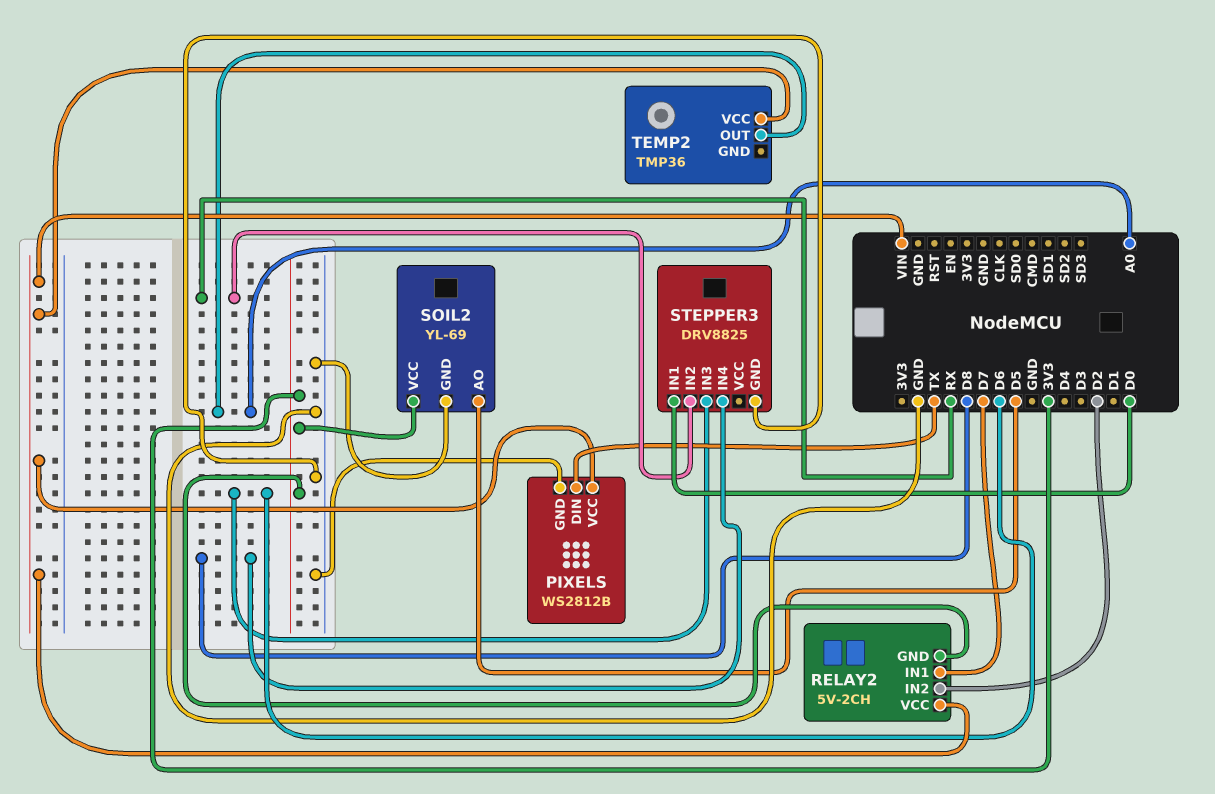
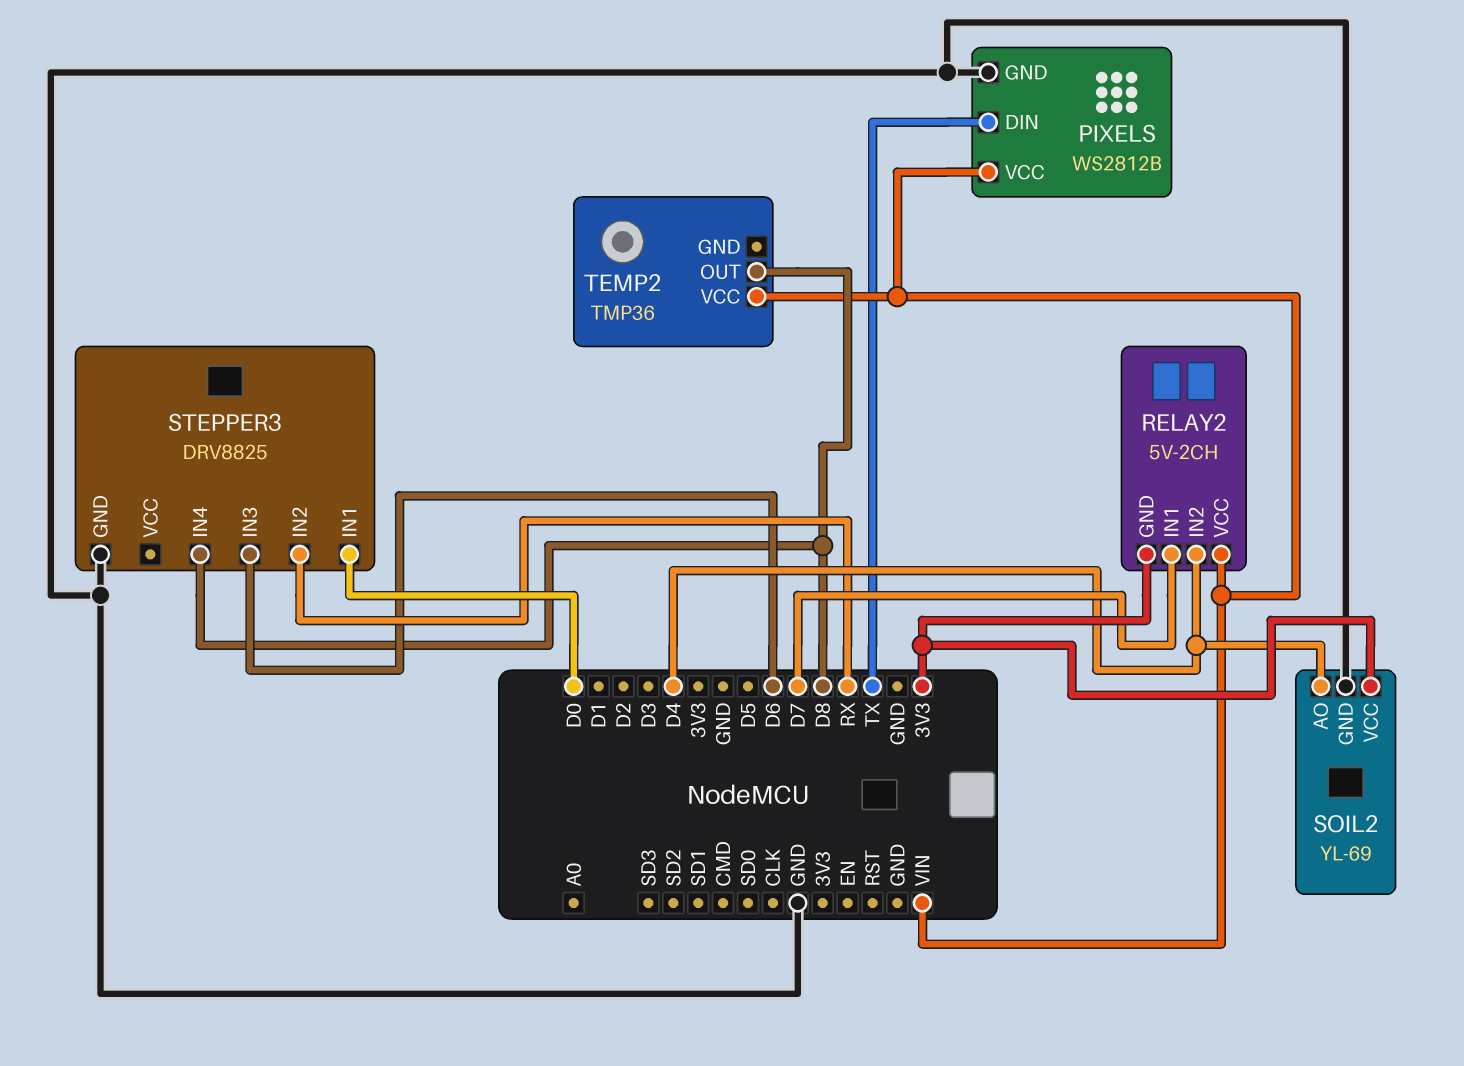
RELAY2 pin IN2: D2 -> D4
SOIL2 pin AO: D5 -> D4
TEMP2 pin OUT: A0 -> D8

